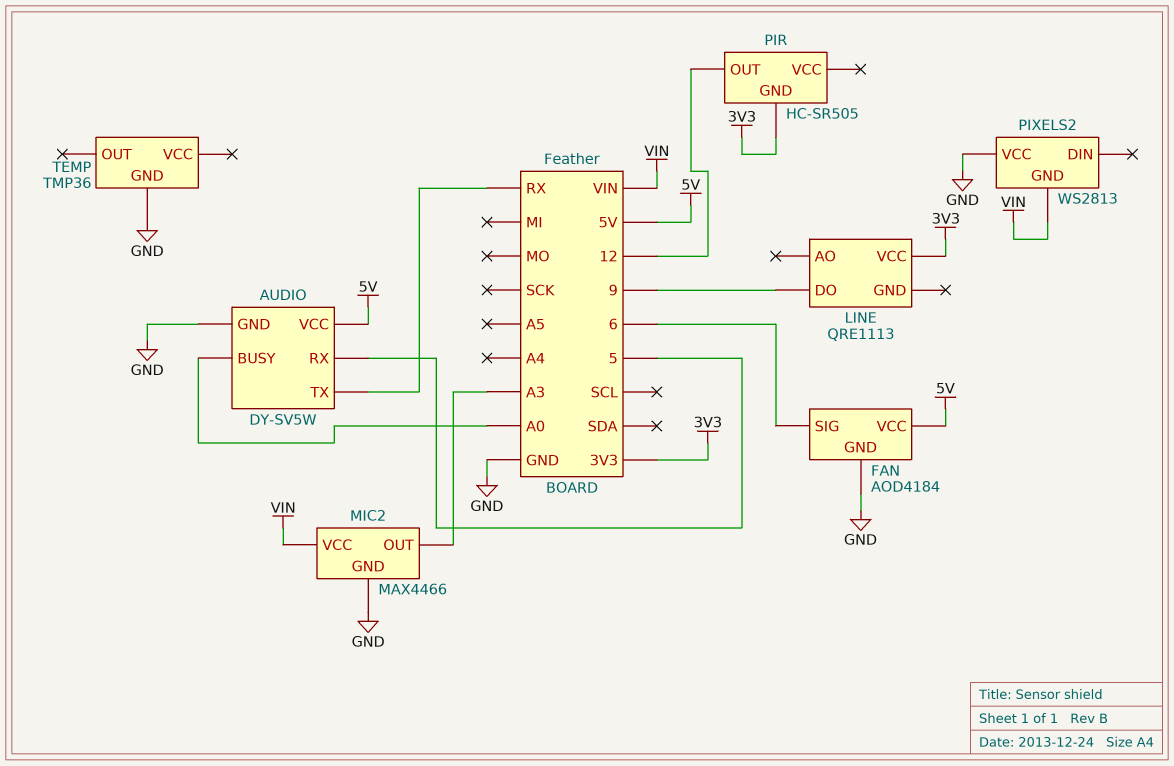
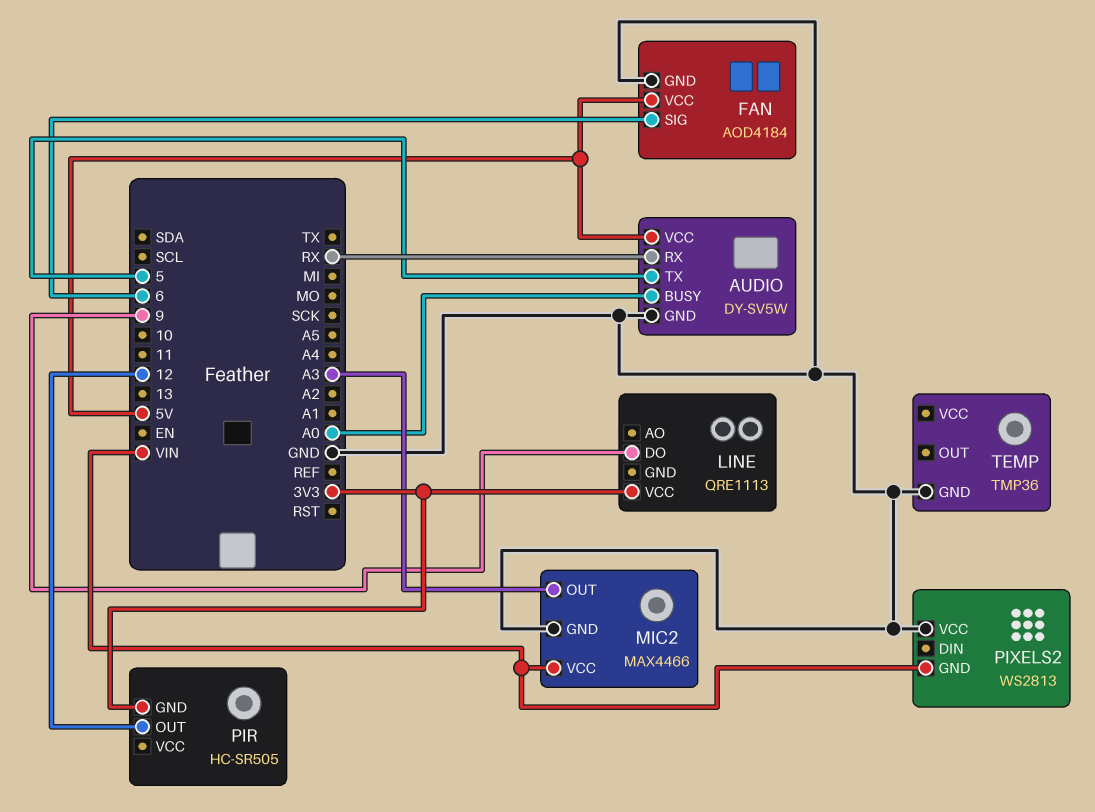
AUDIO pin RX: 5 -> RX
AUDIO pin TX: RX -> 5

